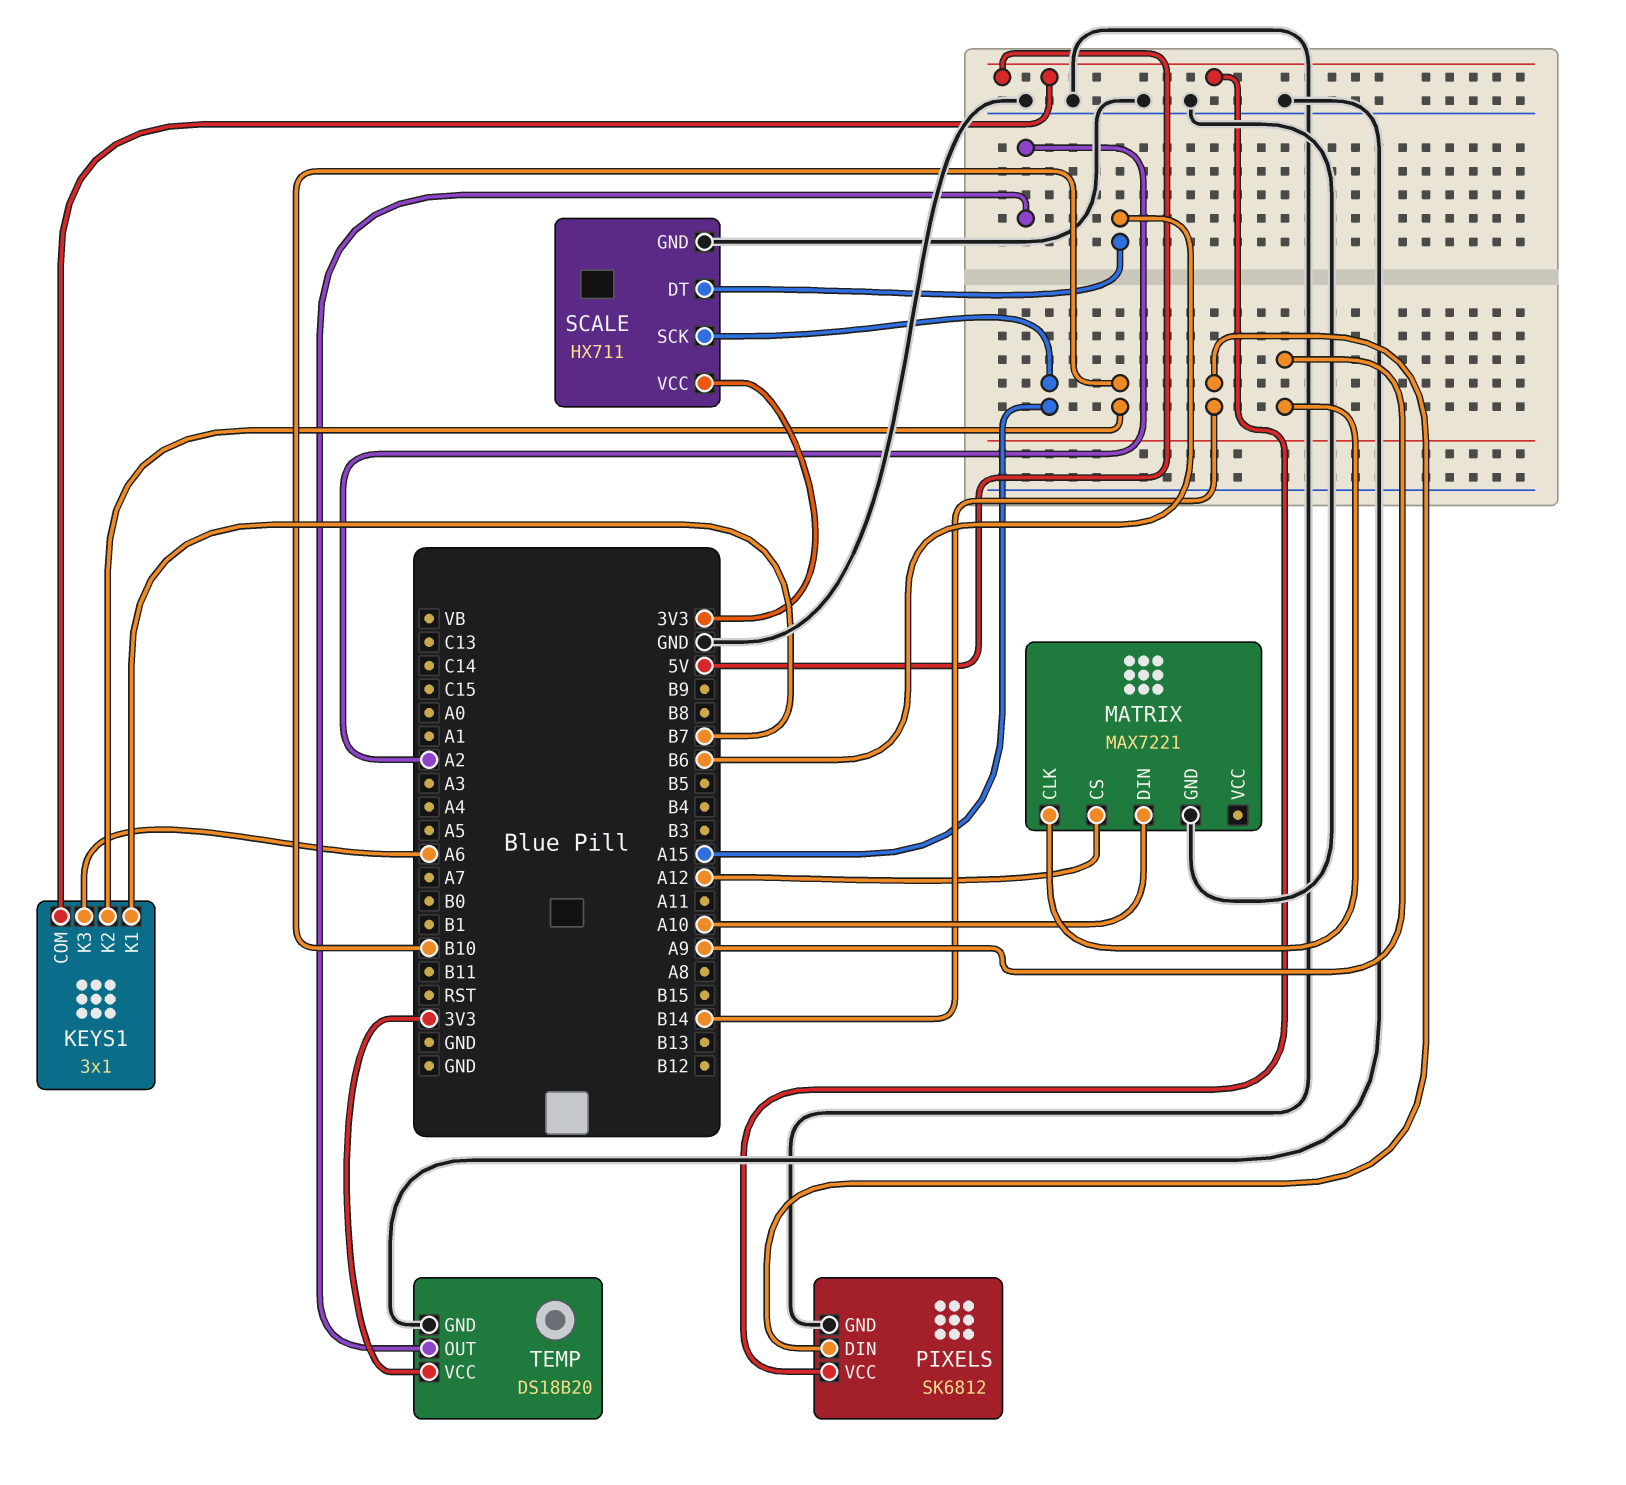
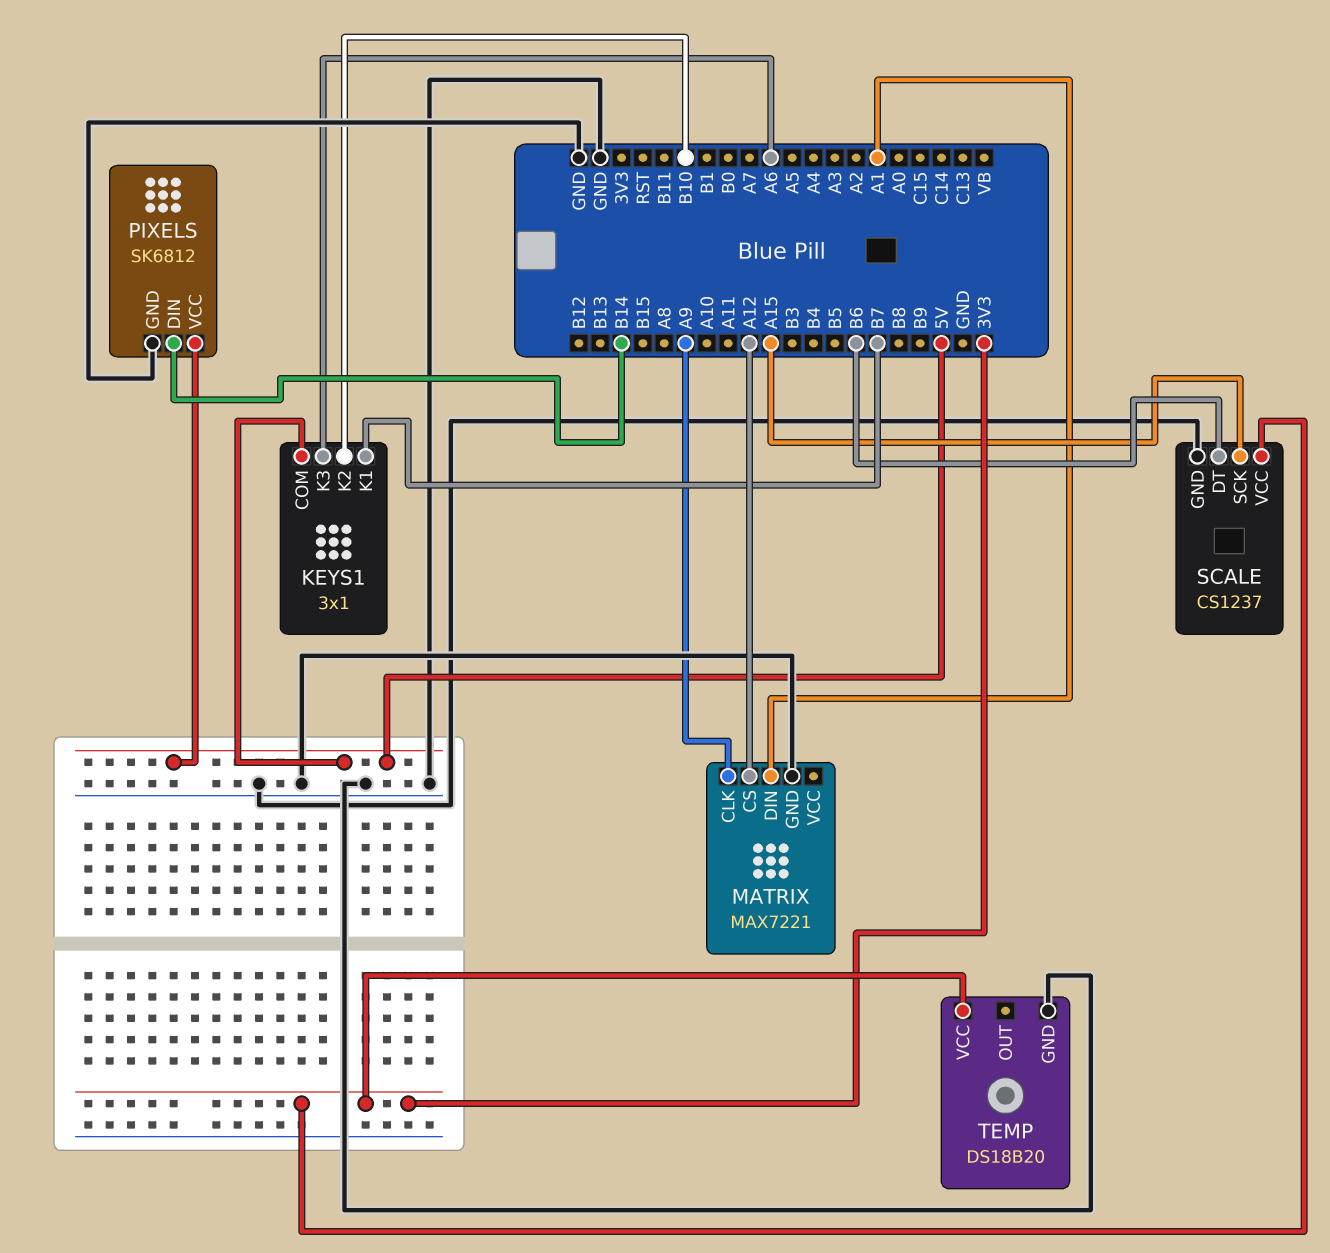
MATRIX pin DIN: A10 -> A1
SCALE: HX711 -> CS1237
TEMP pin OUT: A2 -> none

